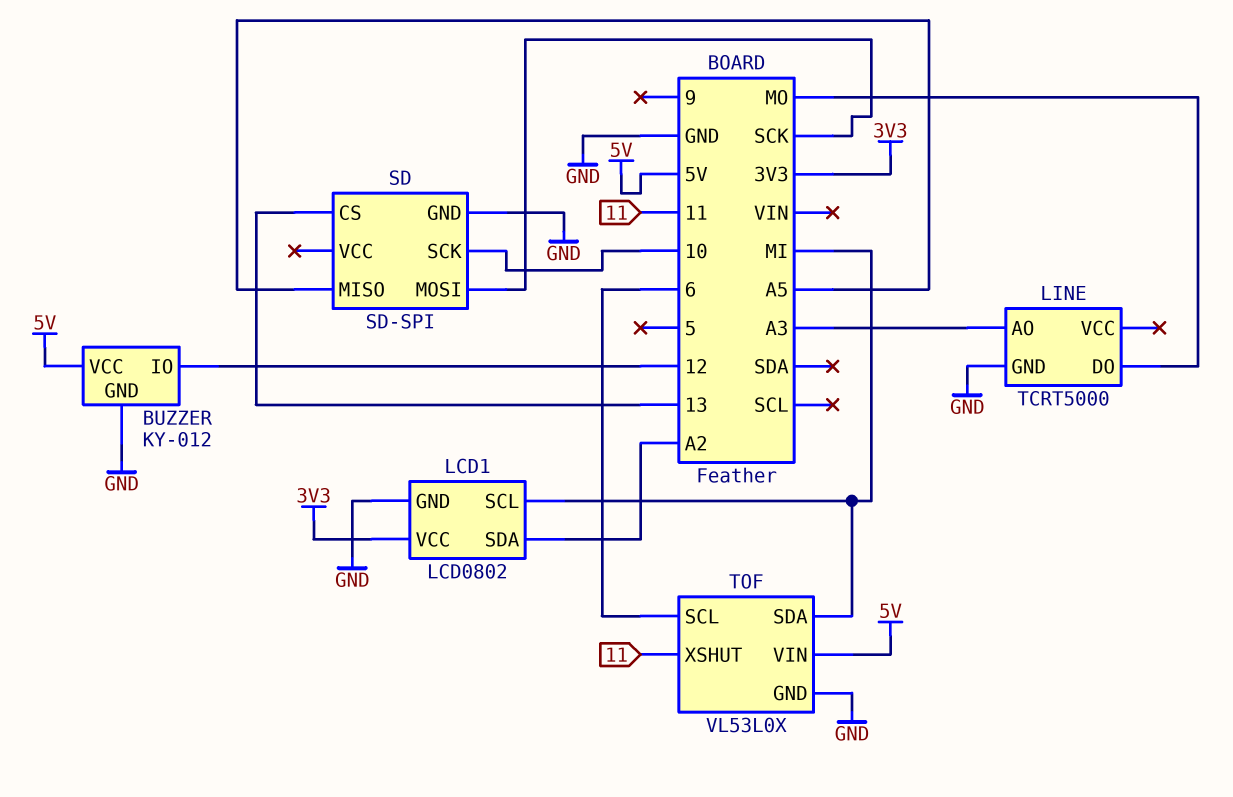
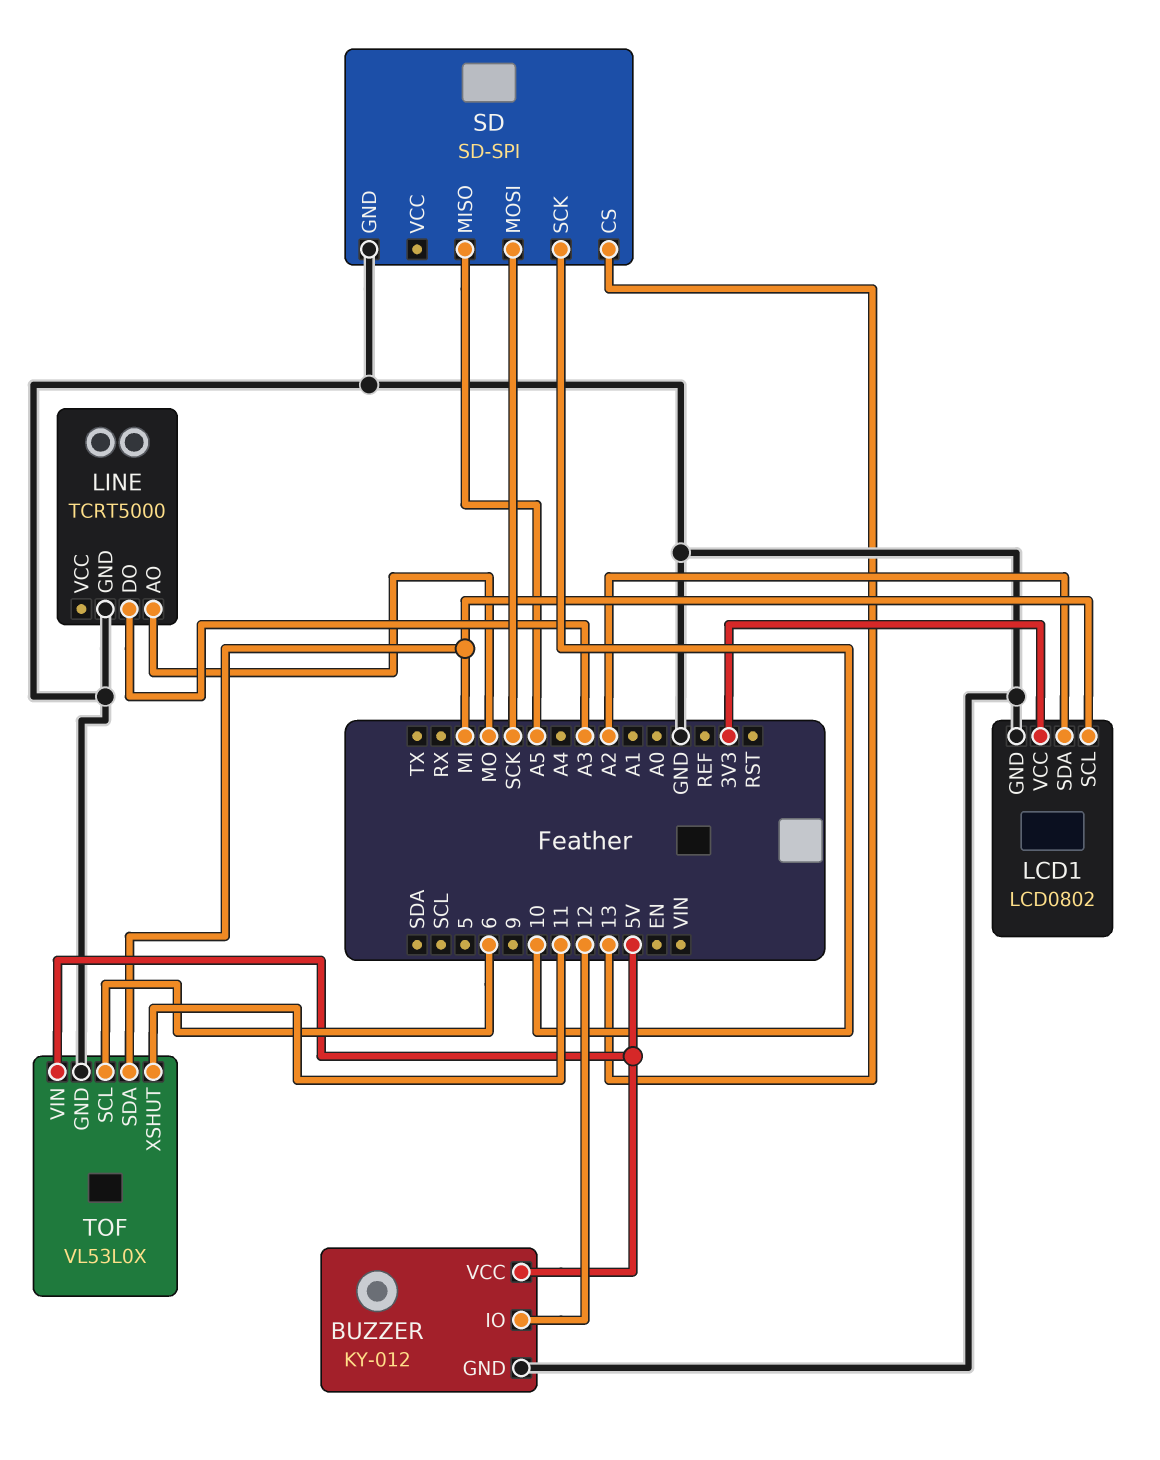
LINE pin AO: A3 -> MO
LINE pin DO: MO -> A3

